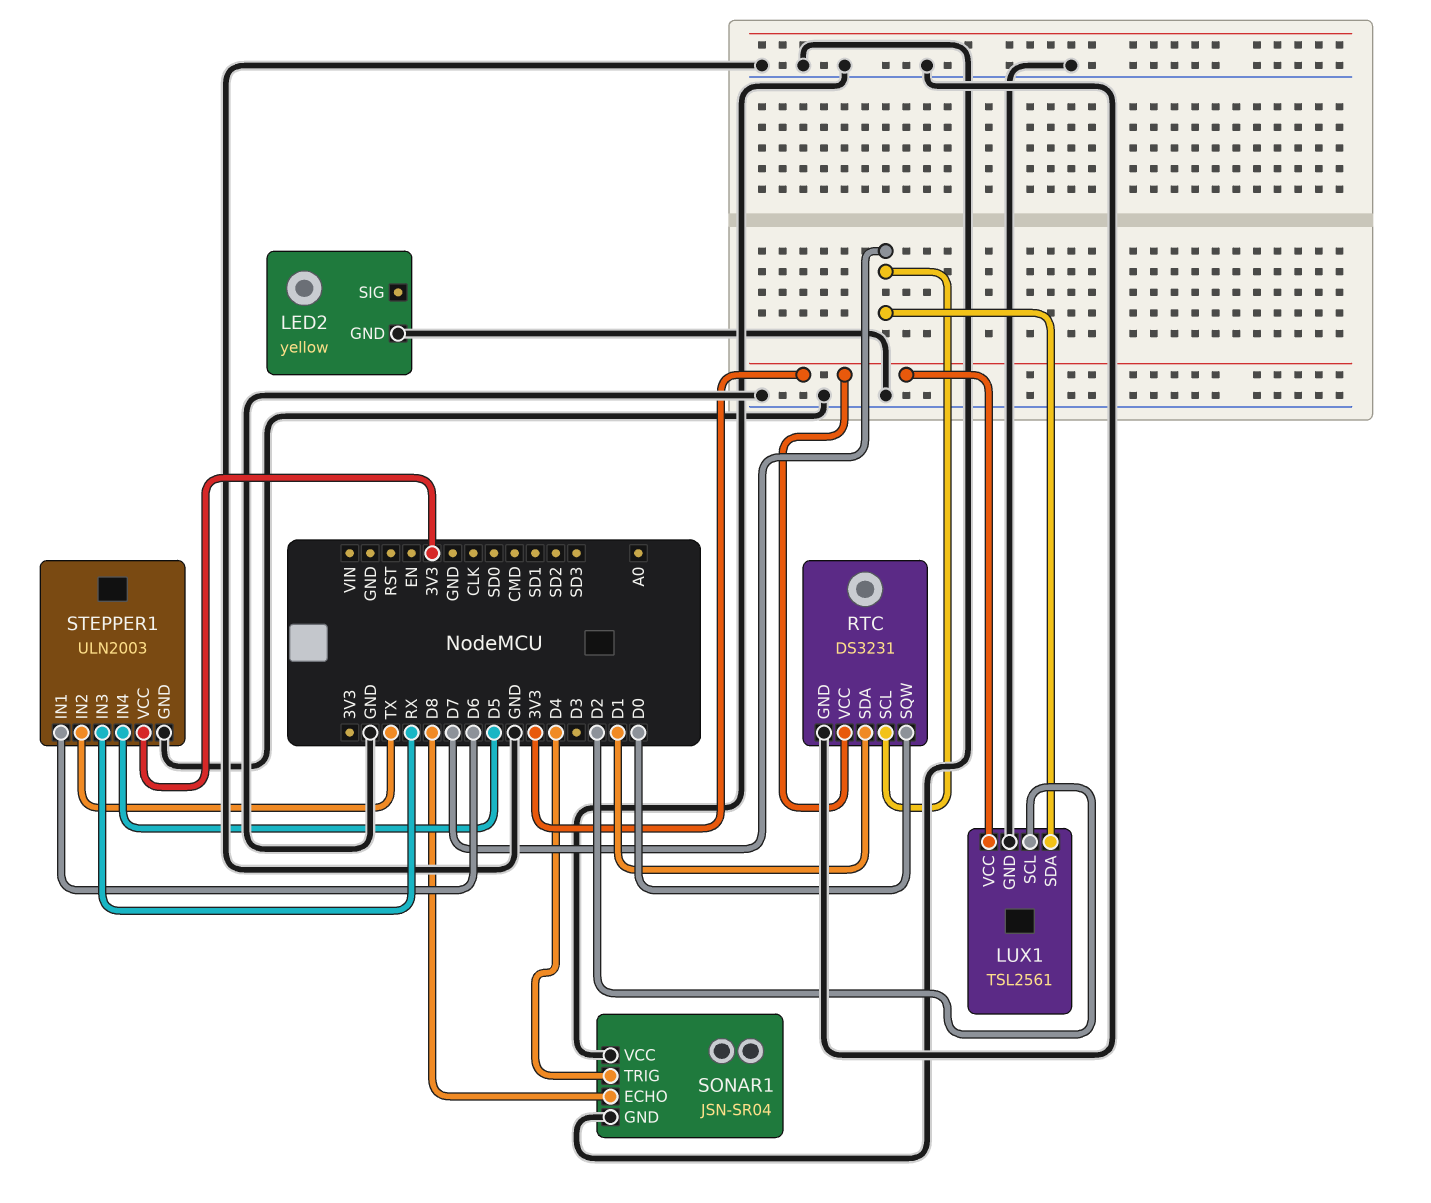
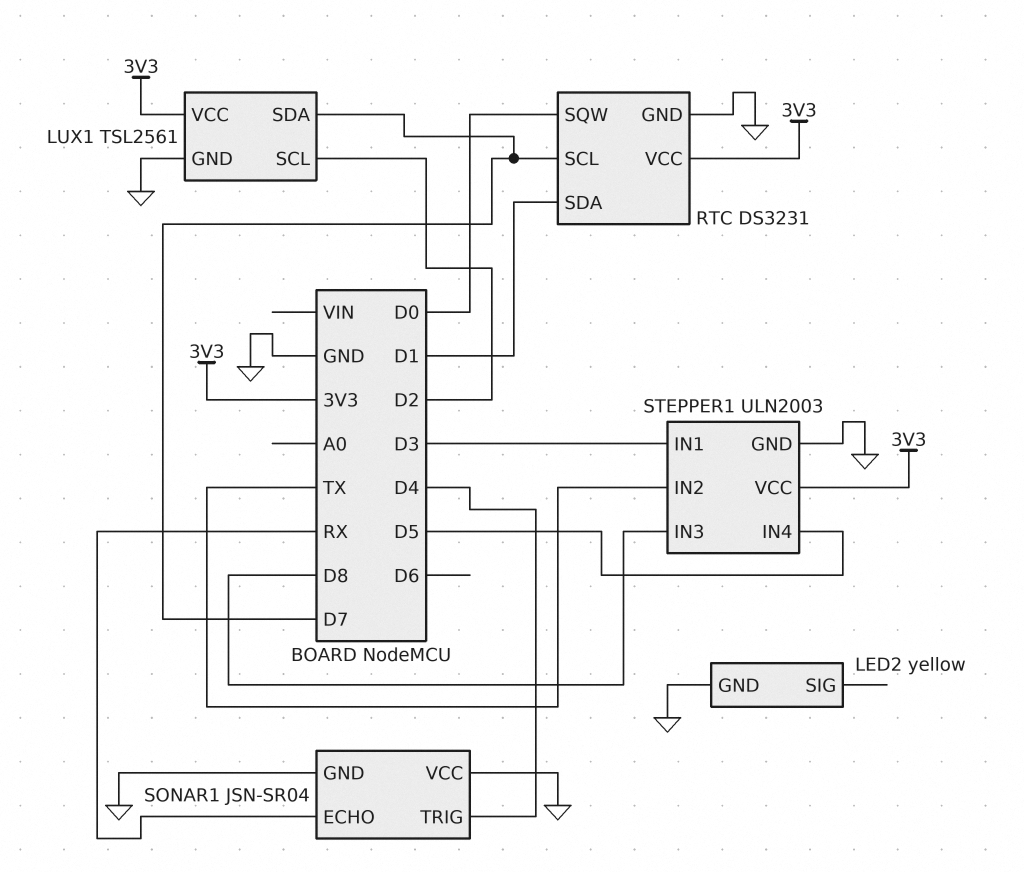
SONAR1 pin ECHO: D8 -> RX
STEPPER1 pin IN1: D6 -> D3
STEPPER1 pin IN3: RX -> D8

